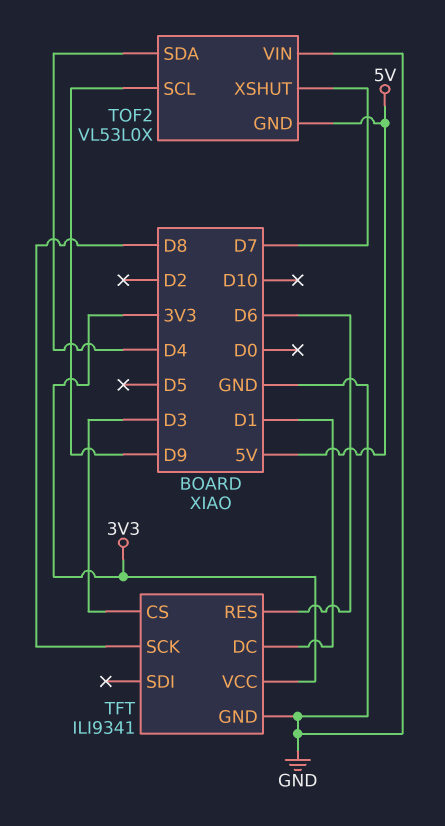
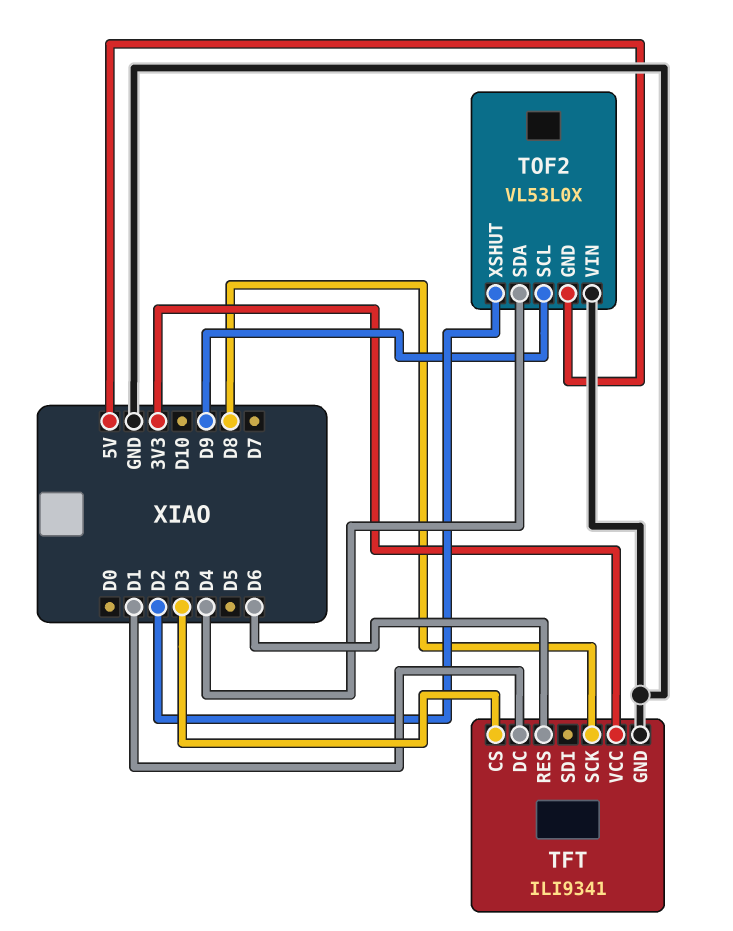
TOF2 pin XSHUT: D7 -> D2

